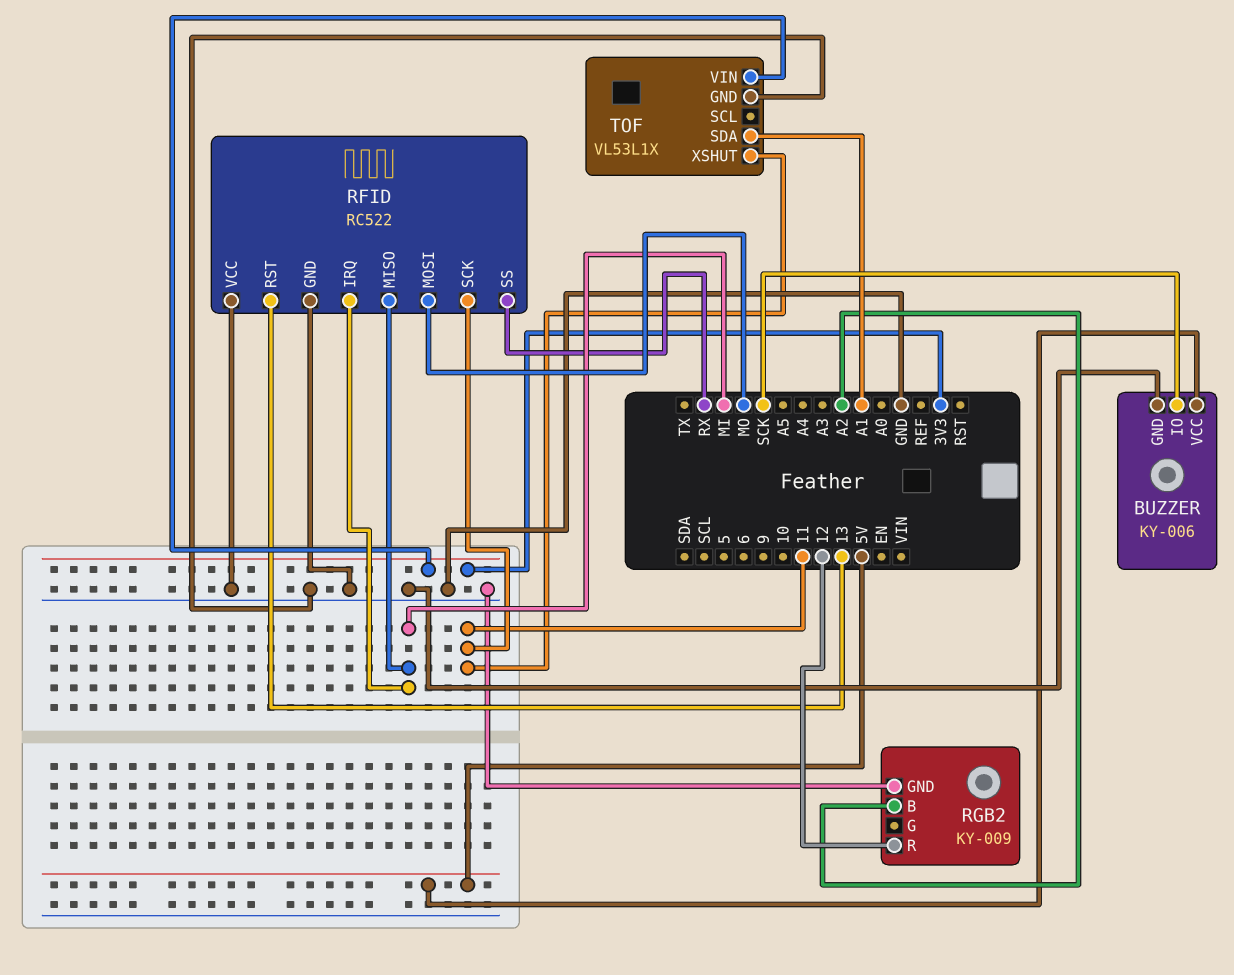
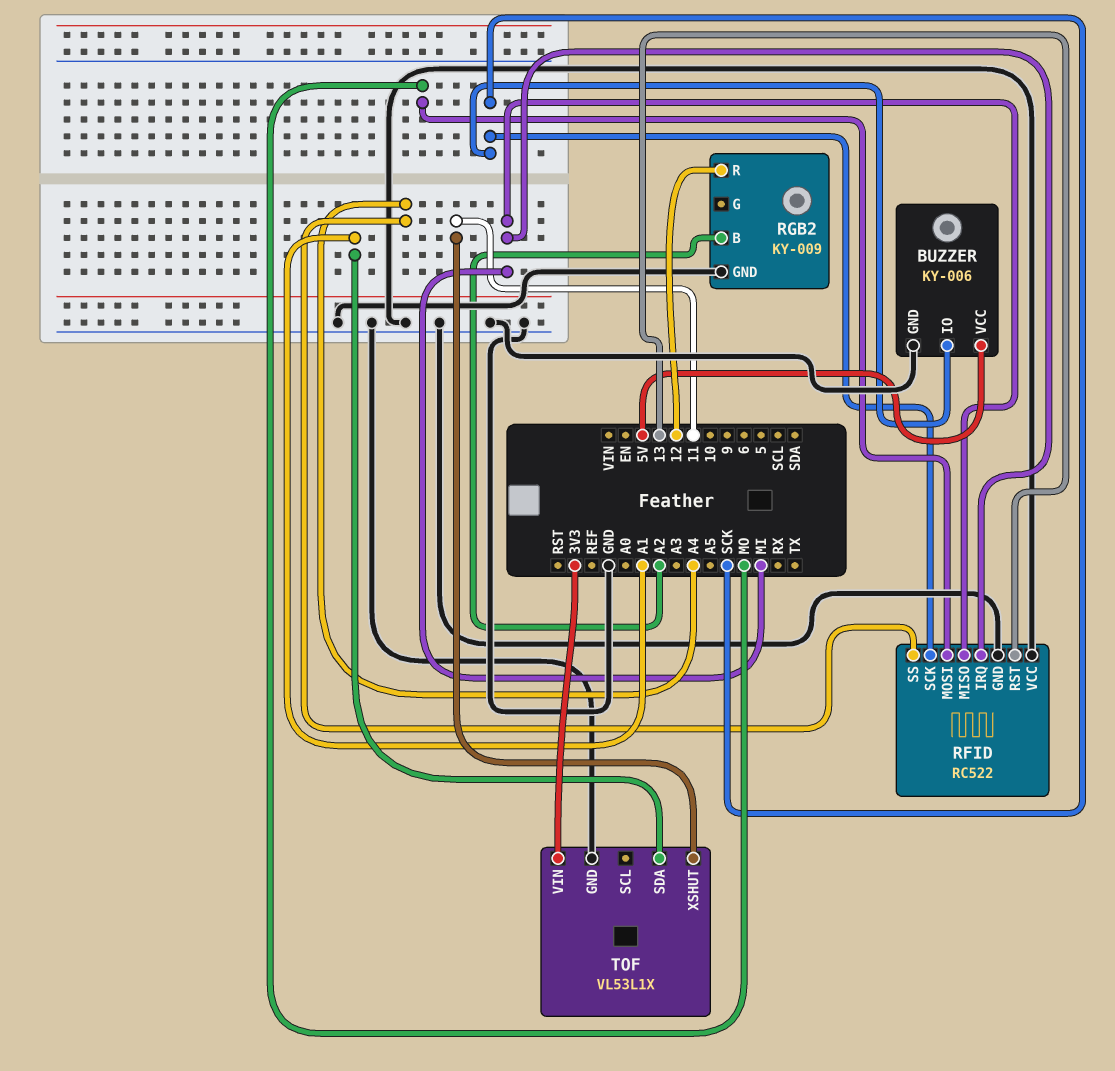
RFID pin SCK: 11 -> SCK
RFID pin SS: RX -> A4

